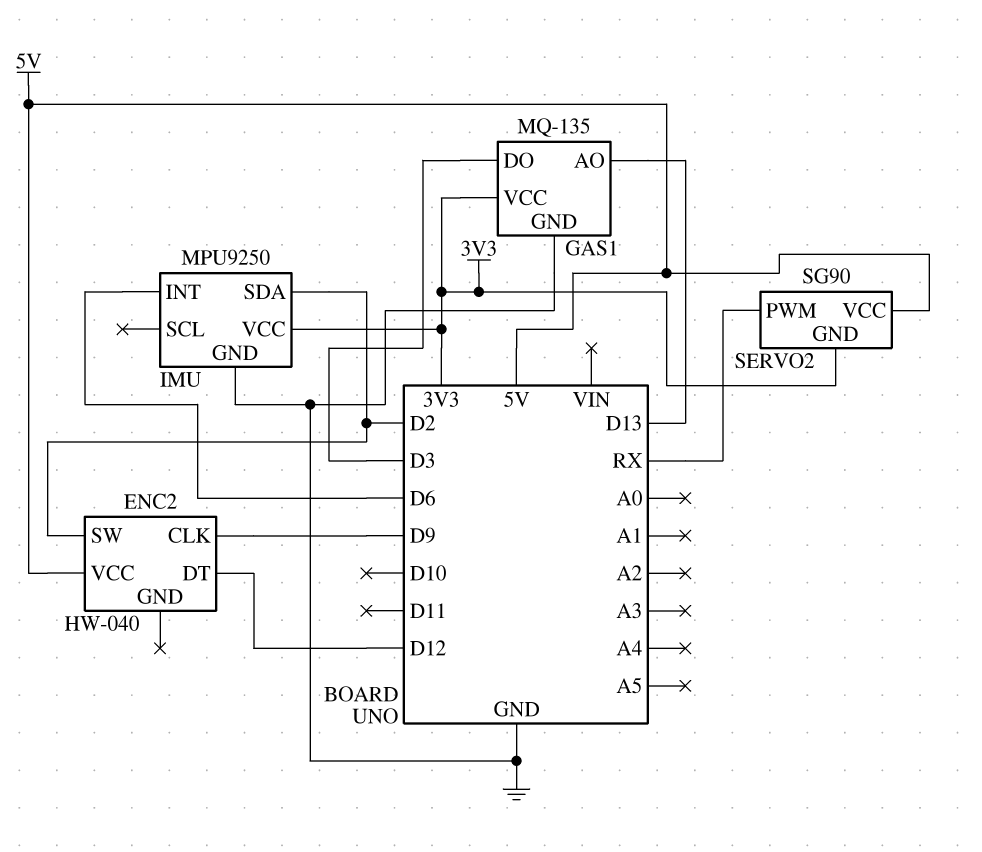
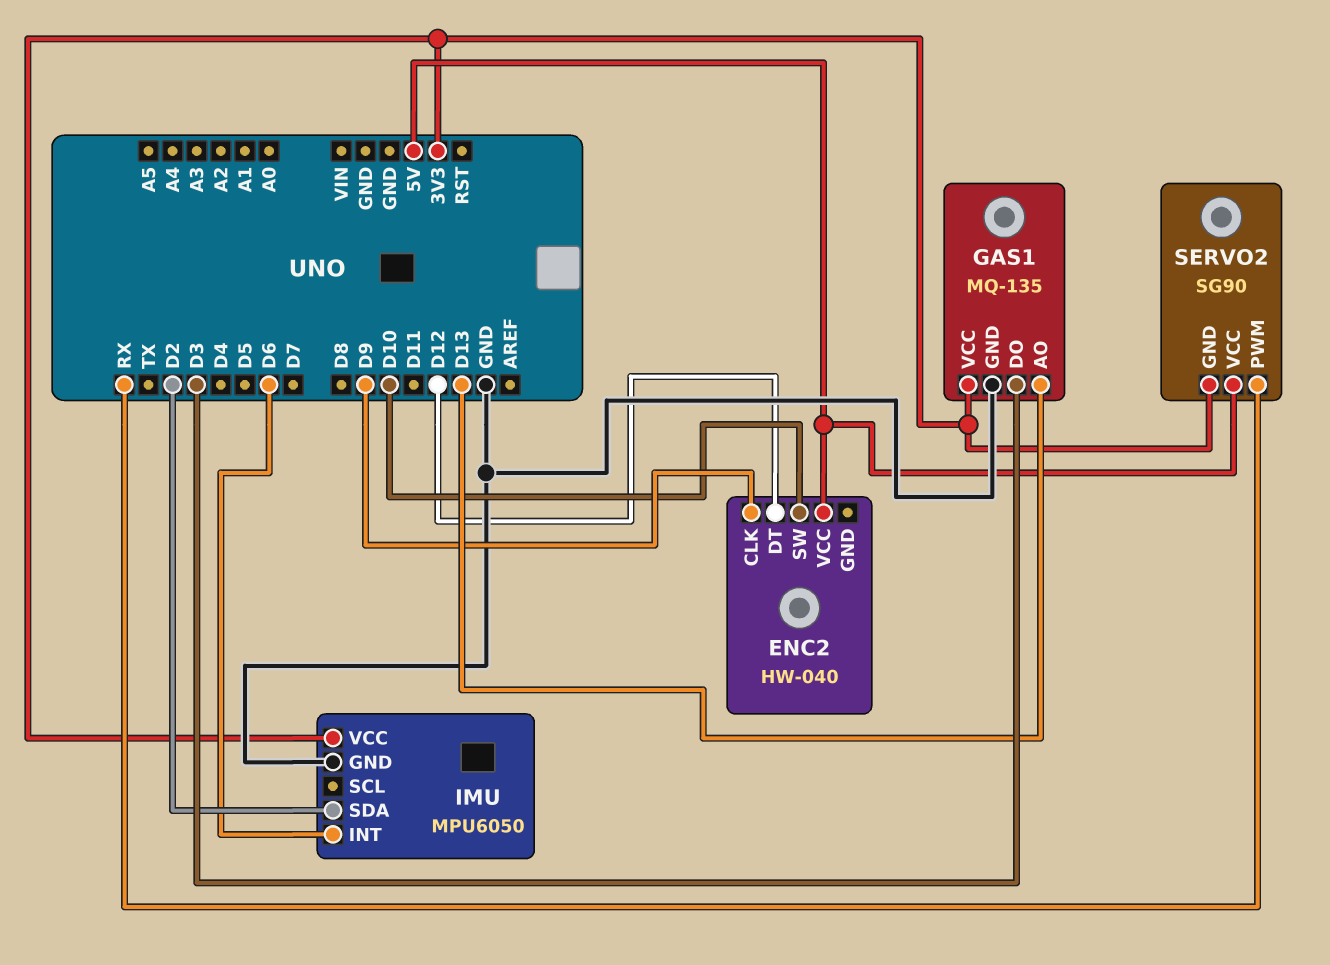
ENC2 pin SW: D2 -> D10
IMU: MPU9250 -> MPU6050

